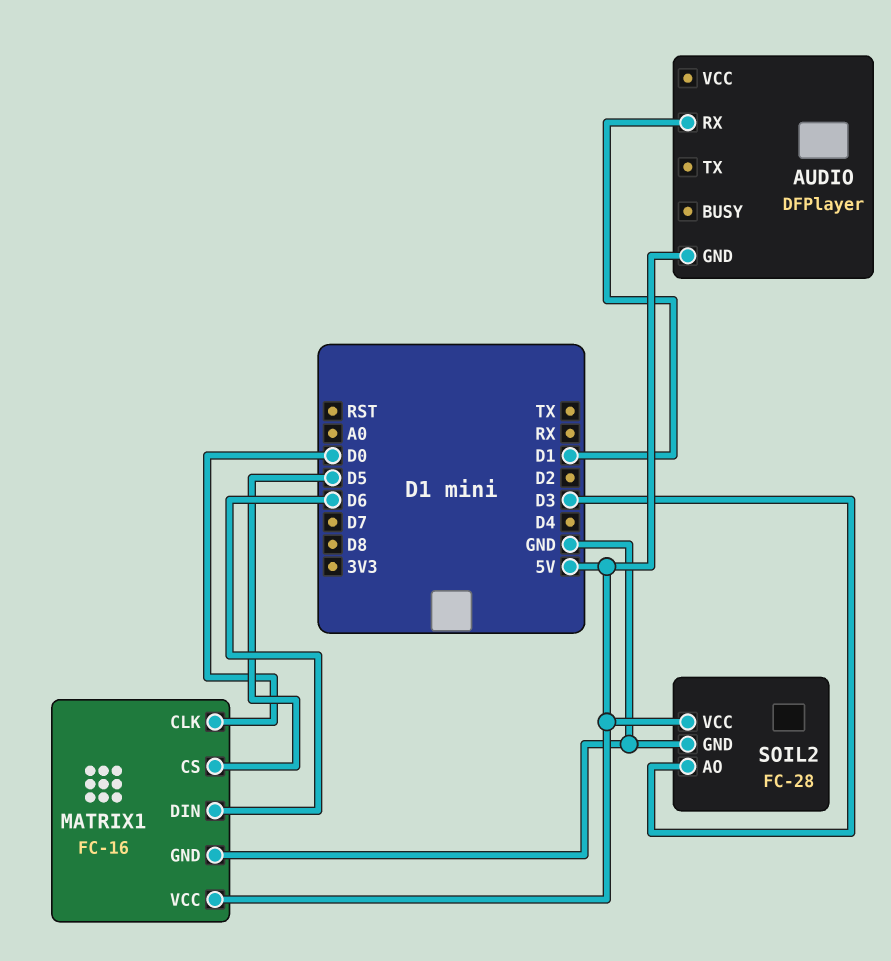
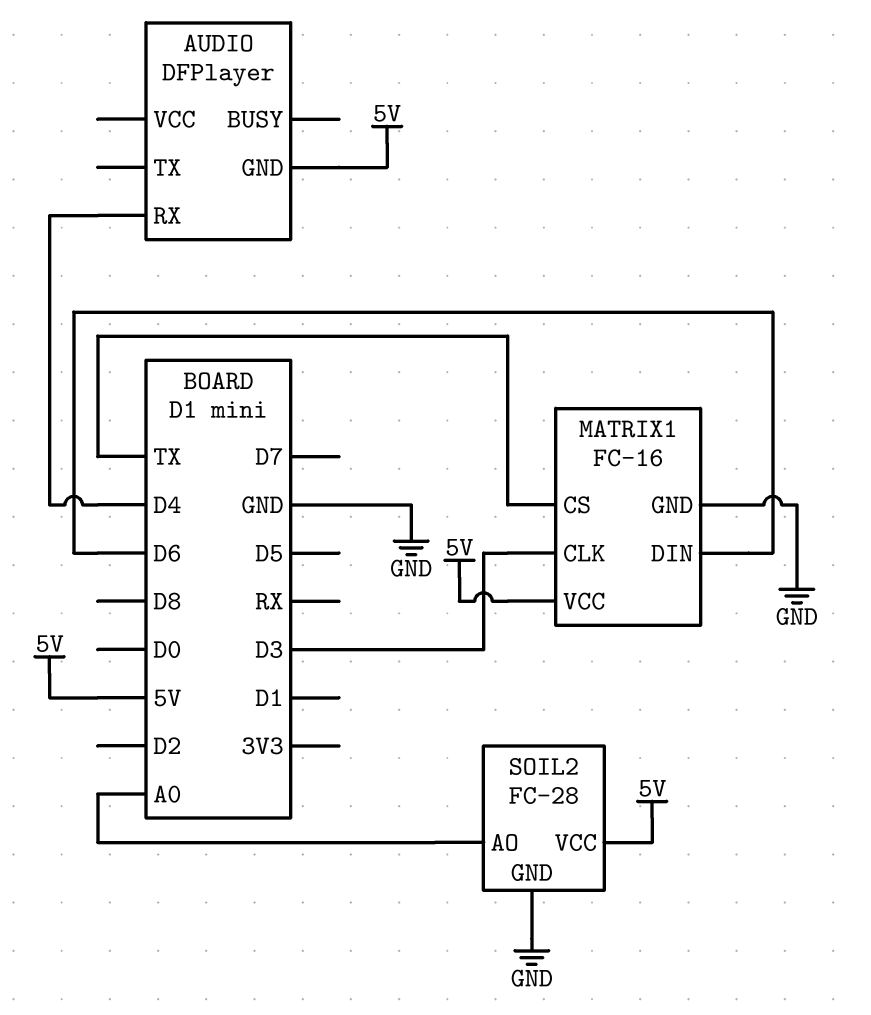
AUDIO pin RX: D1 -> D4
MATRIX1 pin CLK: D0 -> D3
MATRIX1 pin CS: D5 -> TX
SOIL2 pin AO: D3 -> A0

